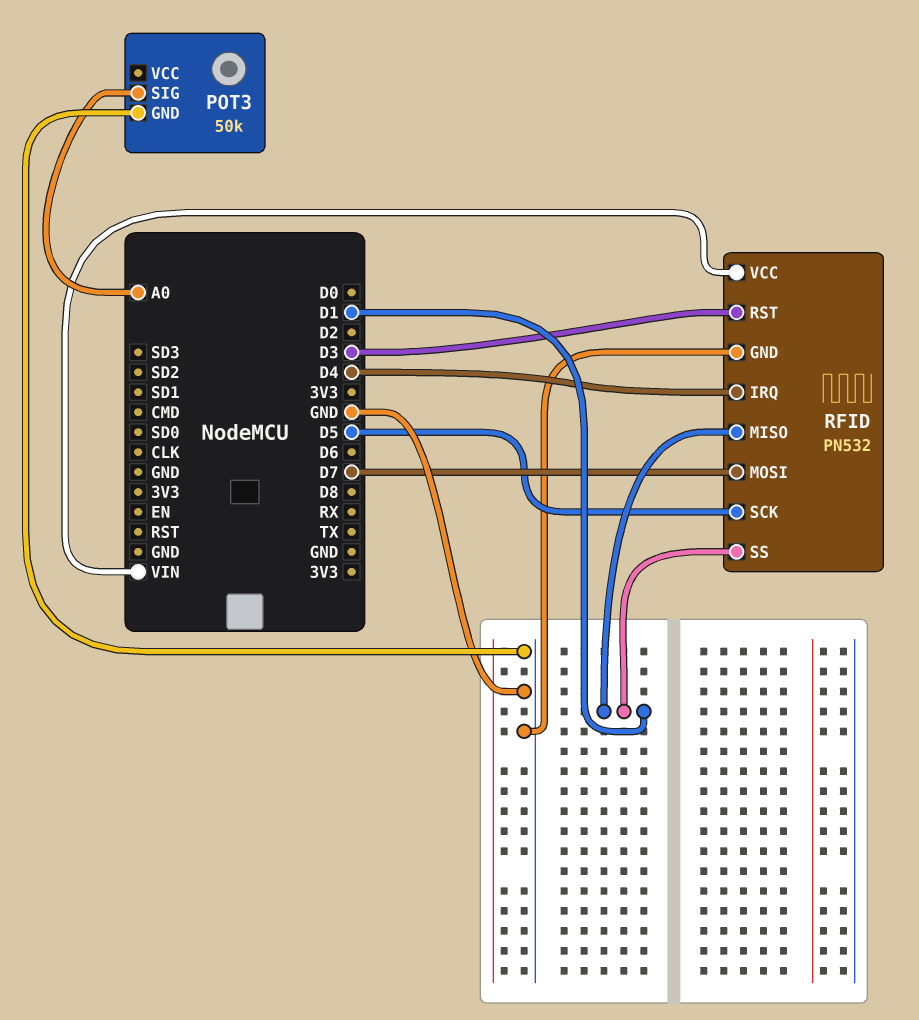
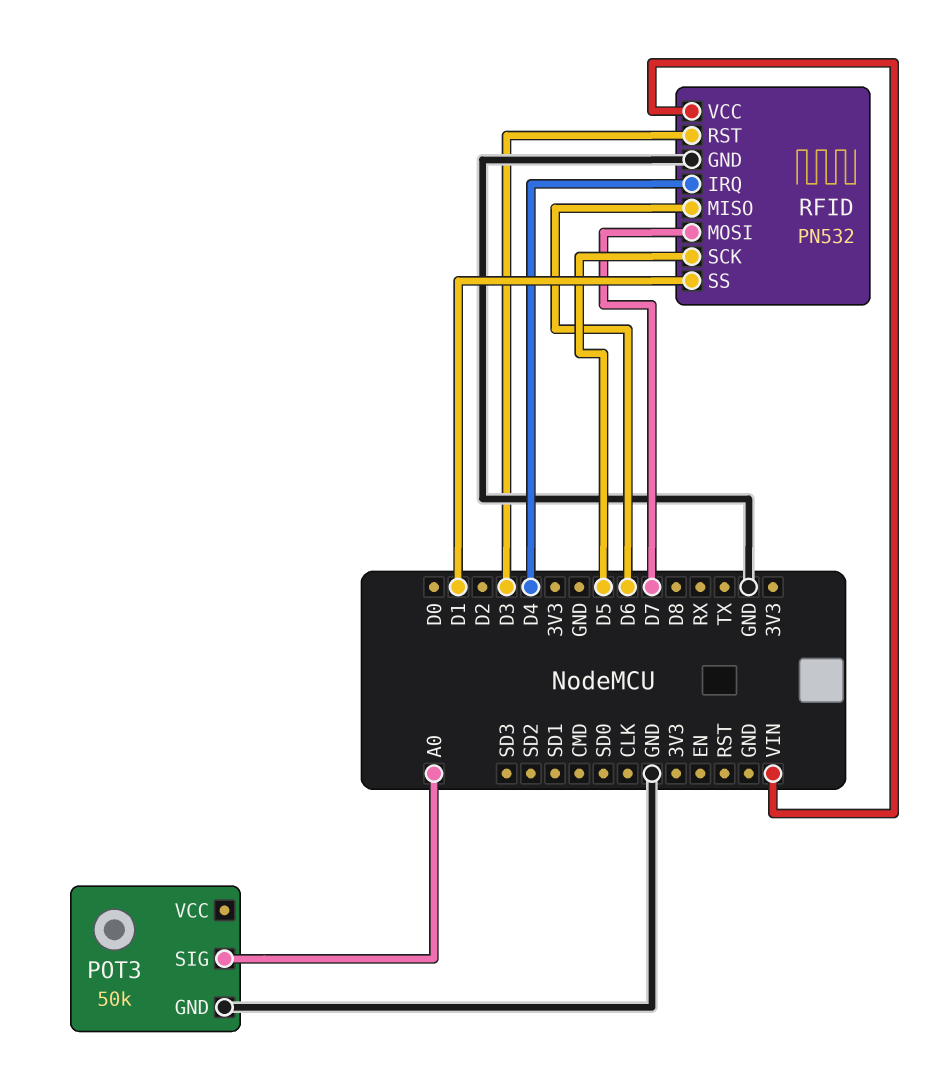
RFID pin MISO: D1 -> D6

